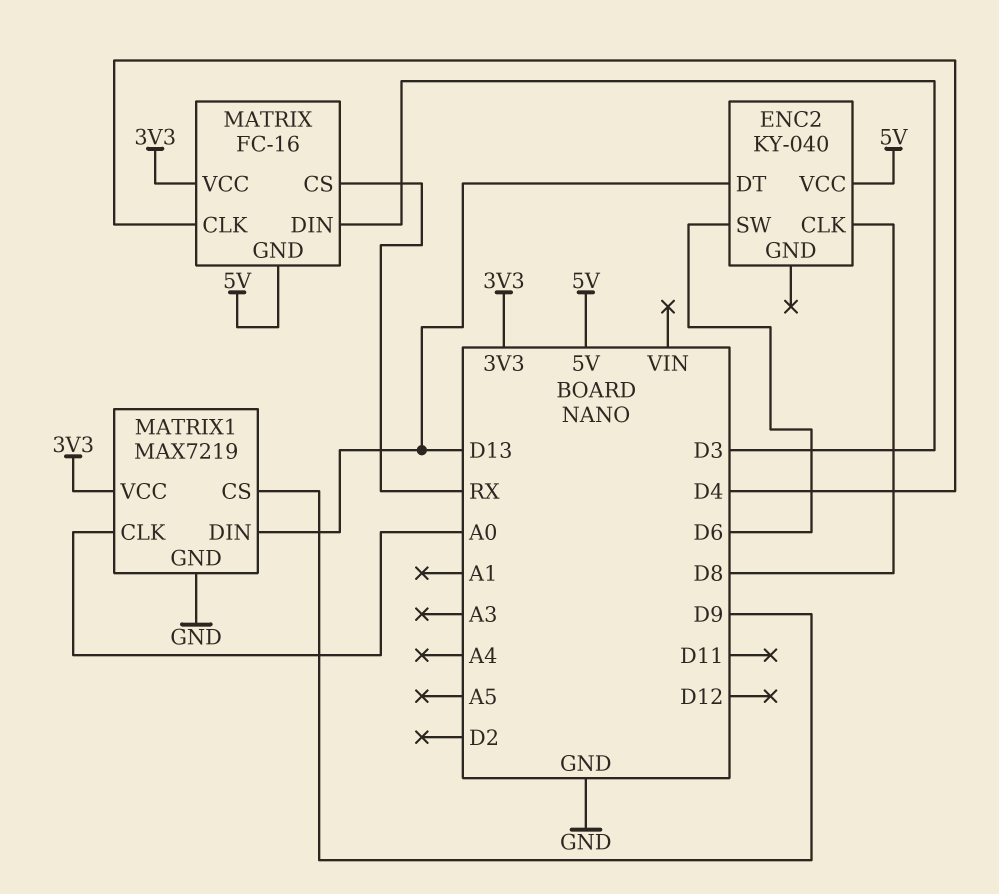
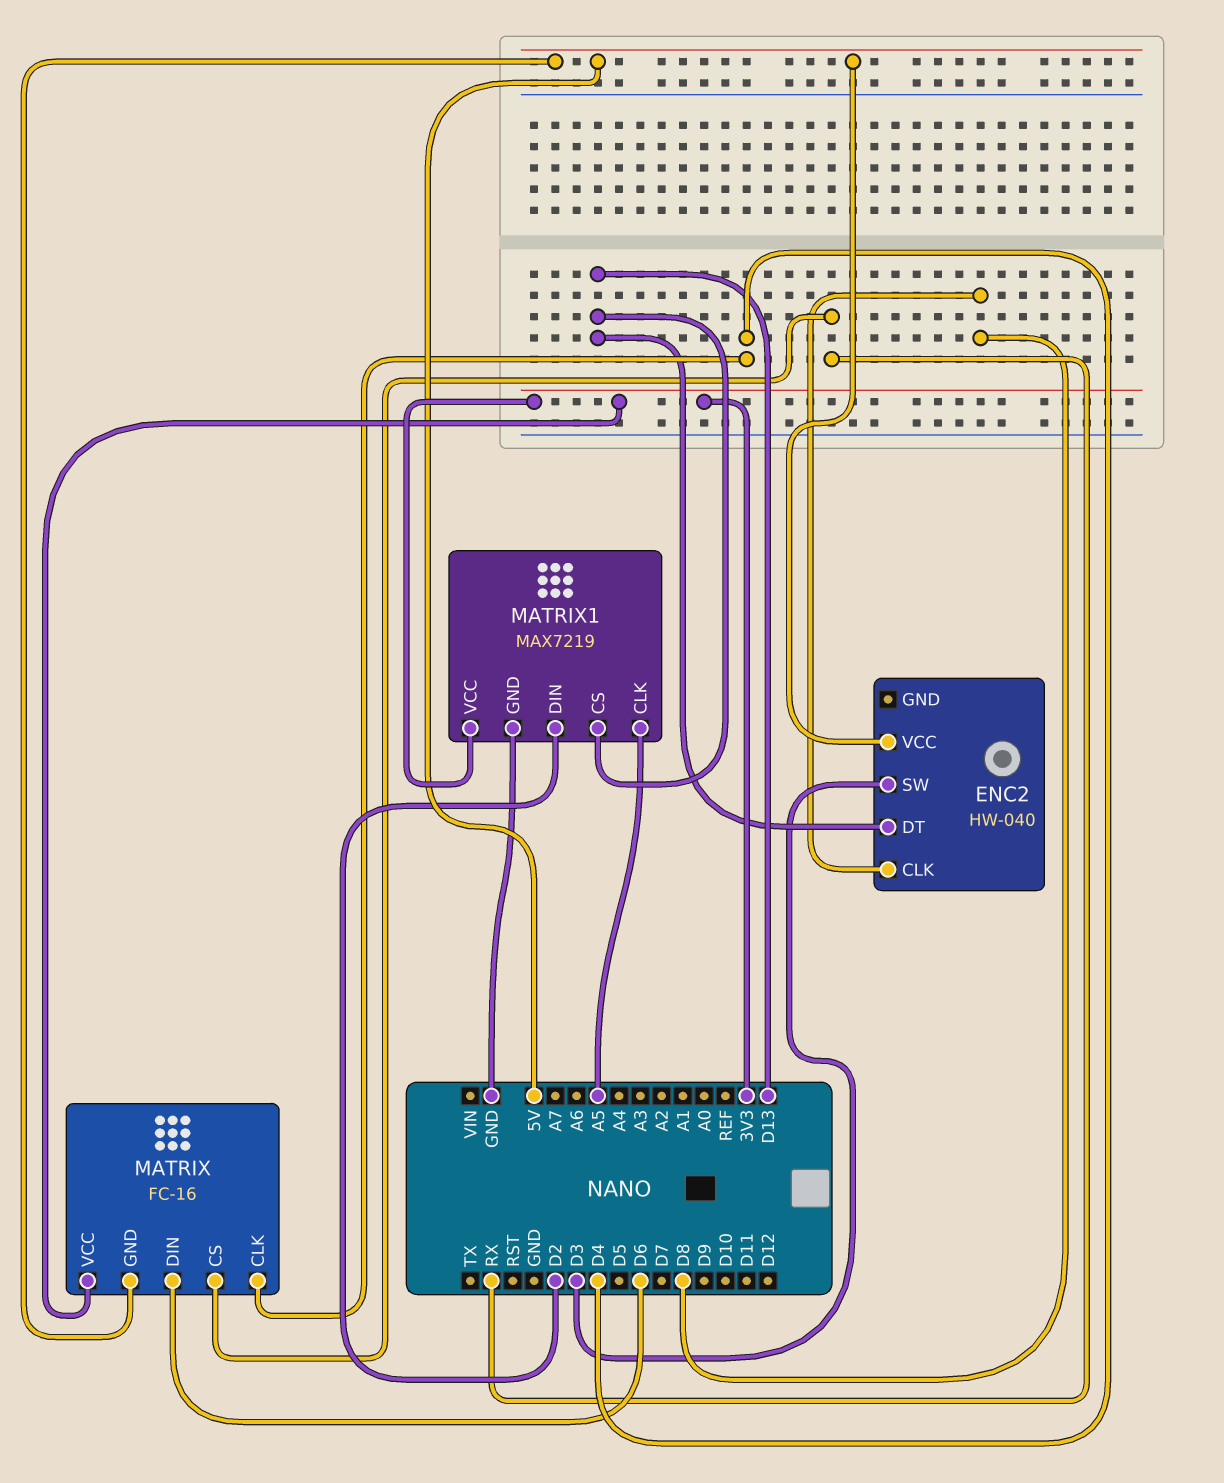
ENC2: KY-040 -> HW-040
ENC2 pin SW: D6 -> D3
MATRIX pin DIN: D3 -> D6
MATRIX1 pin CLK: A0 -> A5
MATRIX1 pin CS: D9 -> D13
MATRIX1 pin DIN: D13 -> D2

